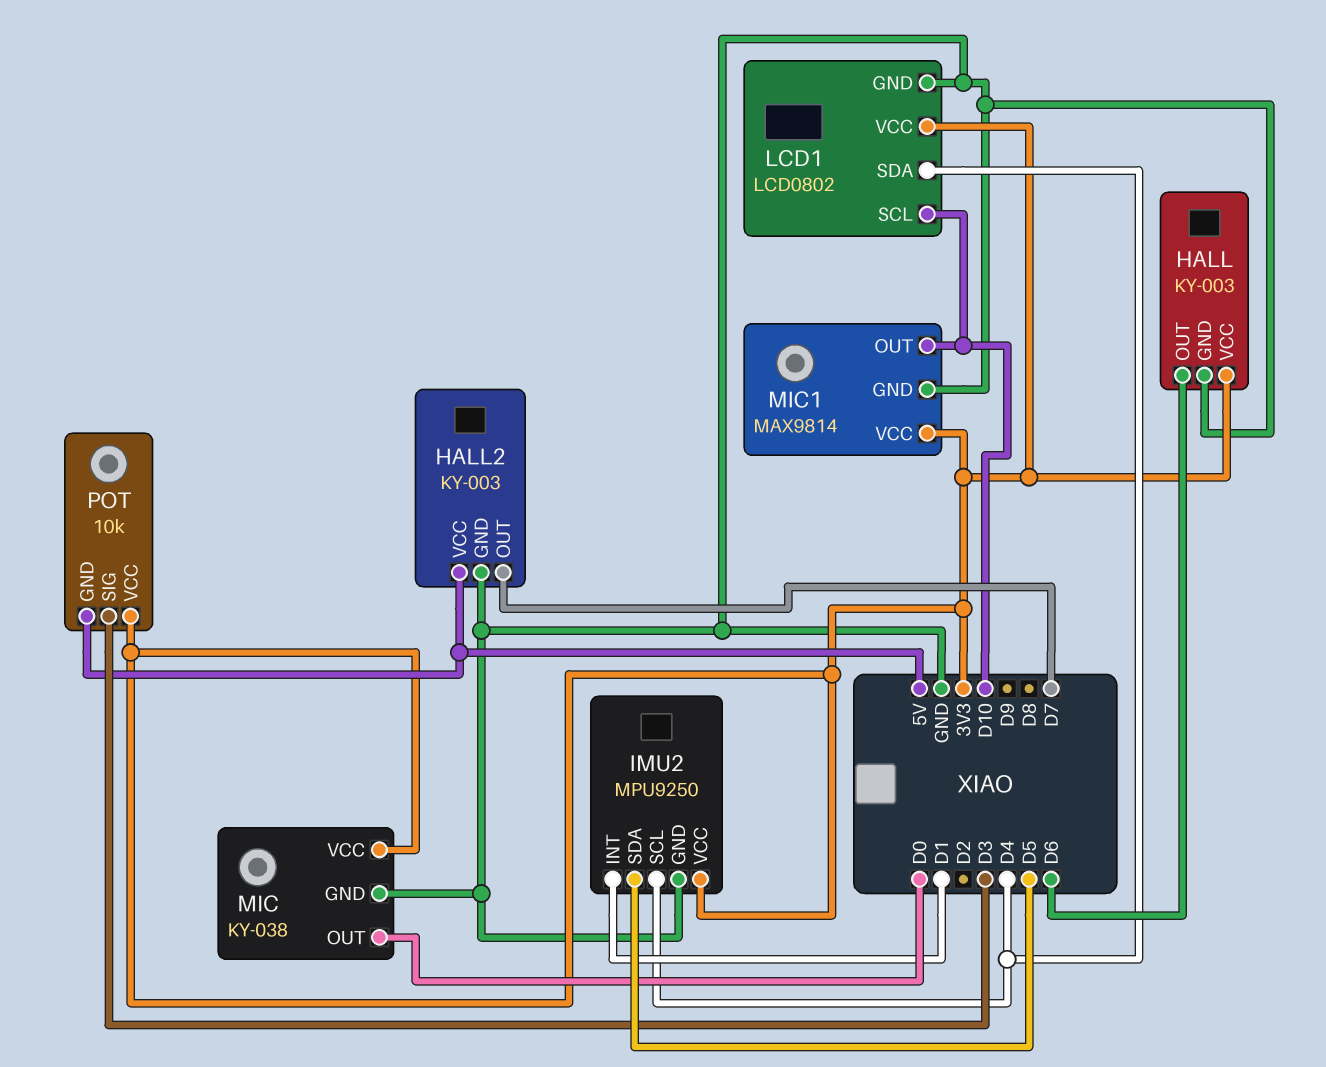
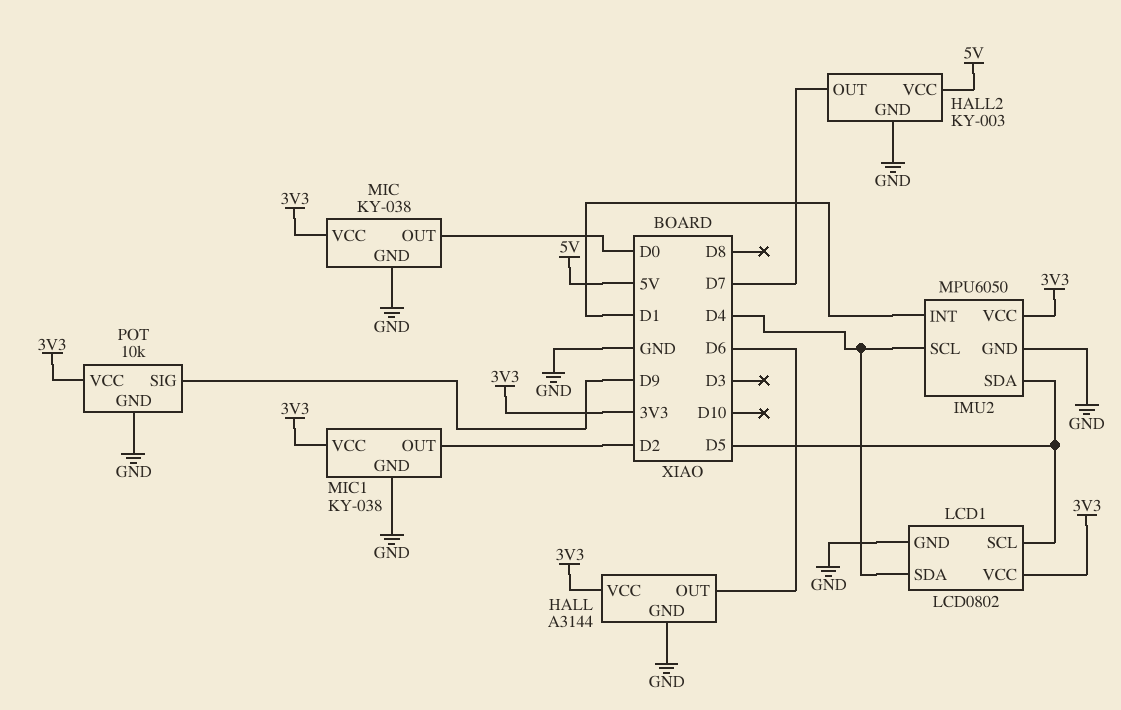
HALL: KY-003 -> A3144
IMU2: MPU9250 -> MPU6050
LCD1 pin SCL: D10 -> D5
MIC1: MAX9814 -> KY-038
MIC1 pin OUT: D10 -> D2
POT pin GND: 5V -> GND
POT pin SIG: D3 -> D9

